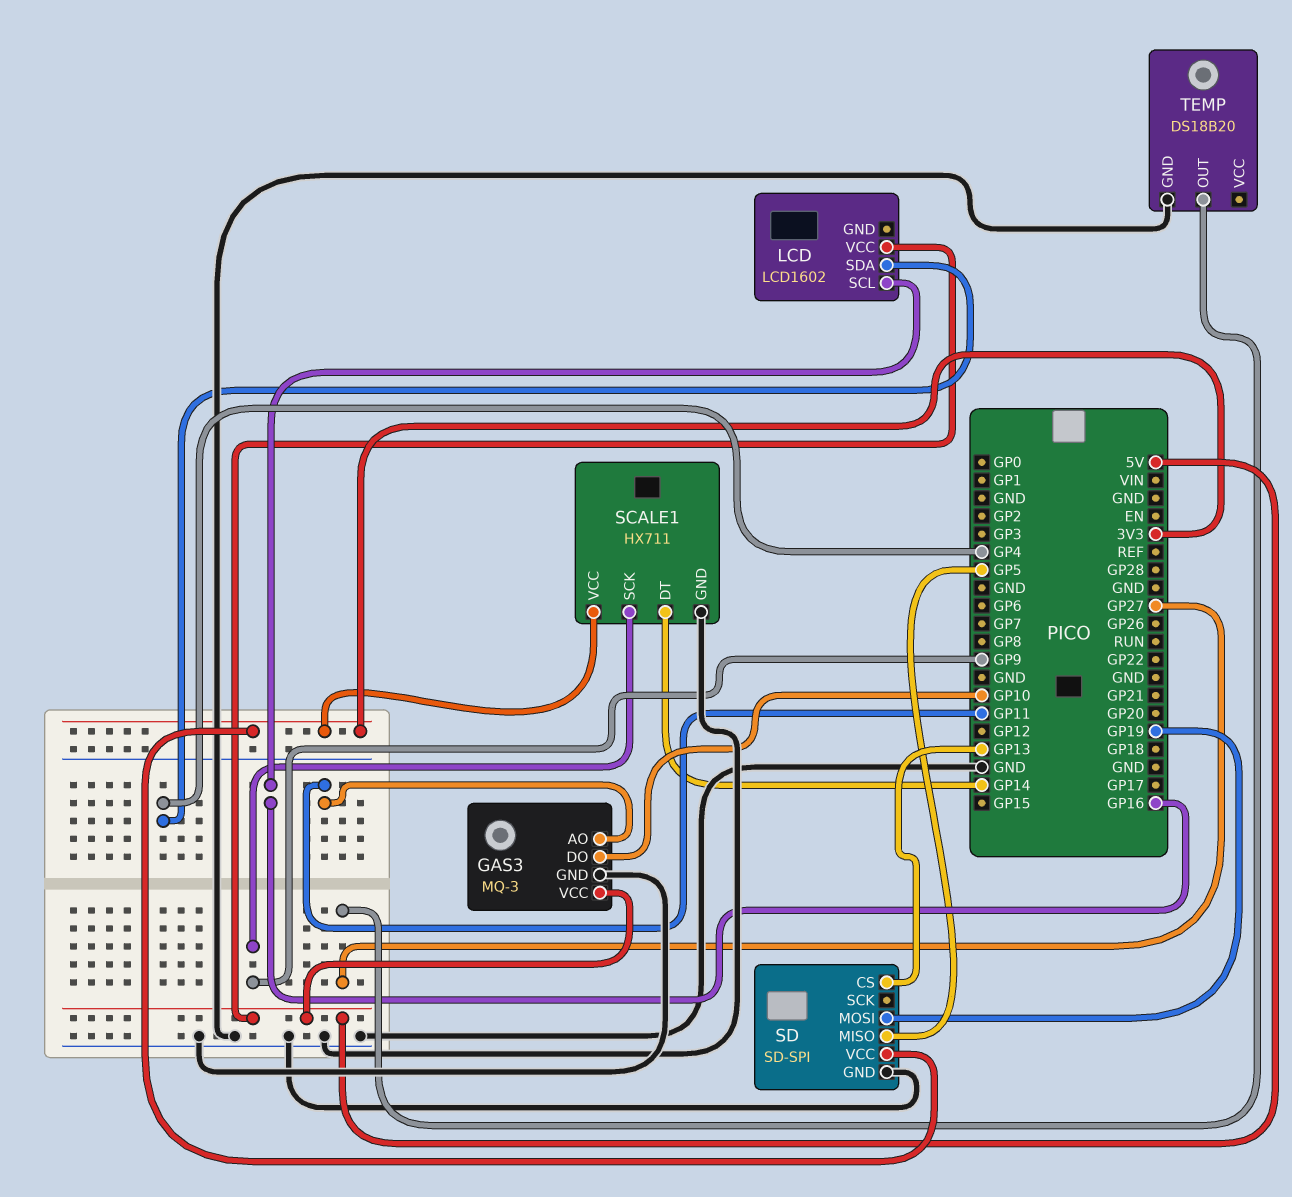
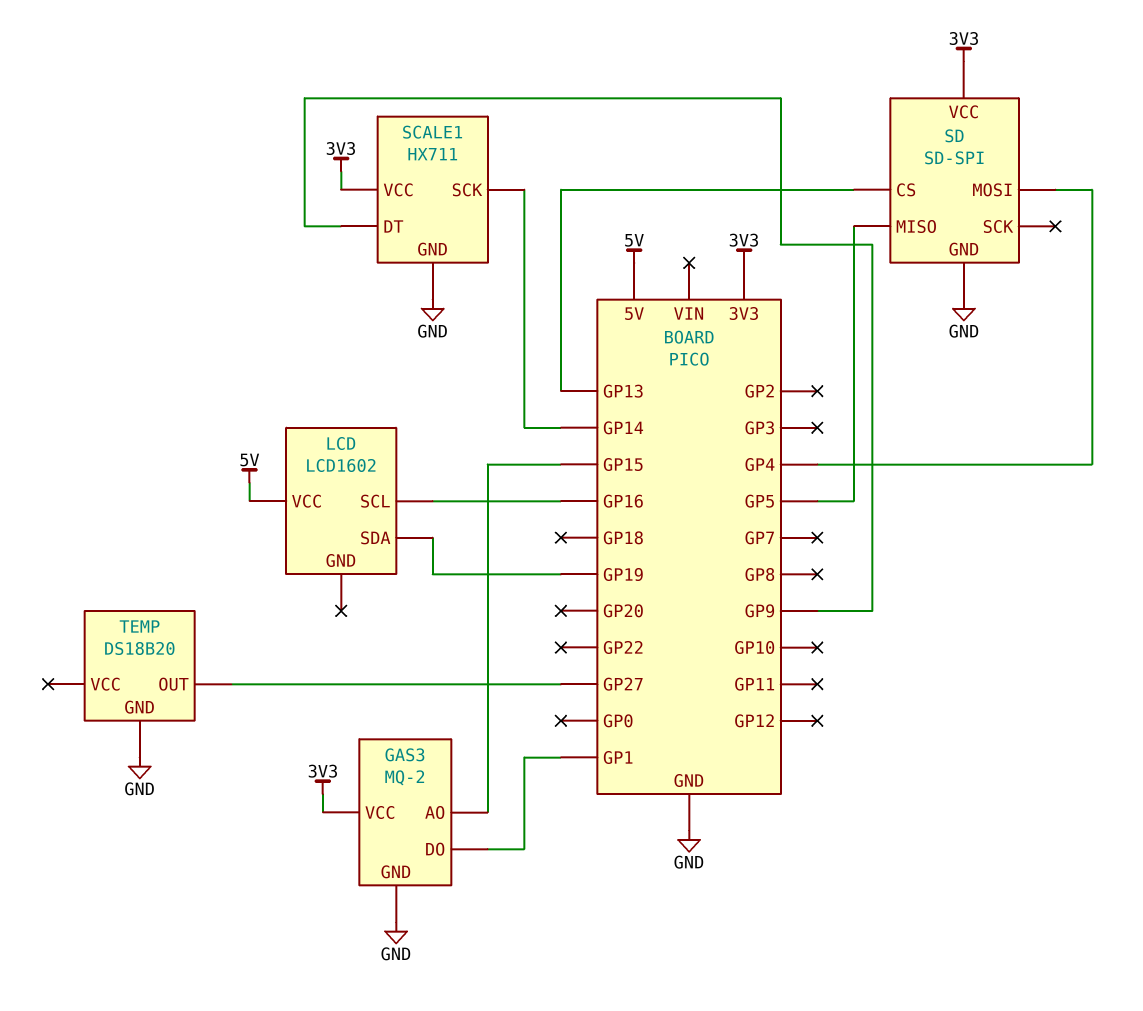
GAS3: MQ-3 -> MQ-2
GAS3 pin AO: GP11 -> GP15
GAS3 pin DO: GP10 -> GP1
GAS3 pin VCC: 5V -> 3V3
LCD pin SDA: GP4 -> GP19
SCALE1 pin DT: GP14 -> GP9
SCALE1 pin SCK: GP9 -> GP14
SD pin MOSI: GP19 -> GP4

